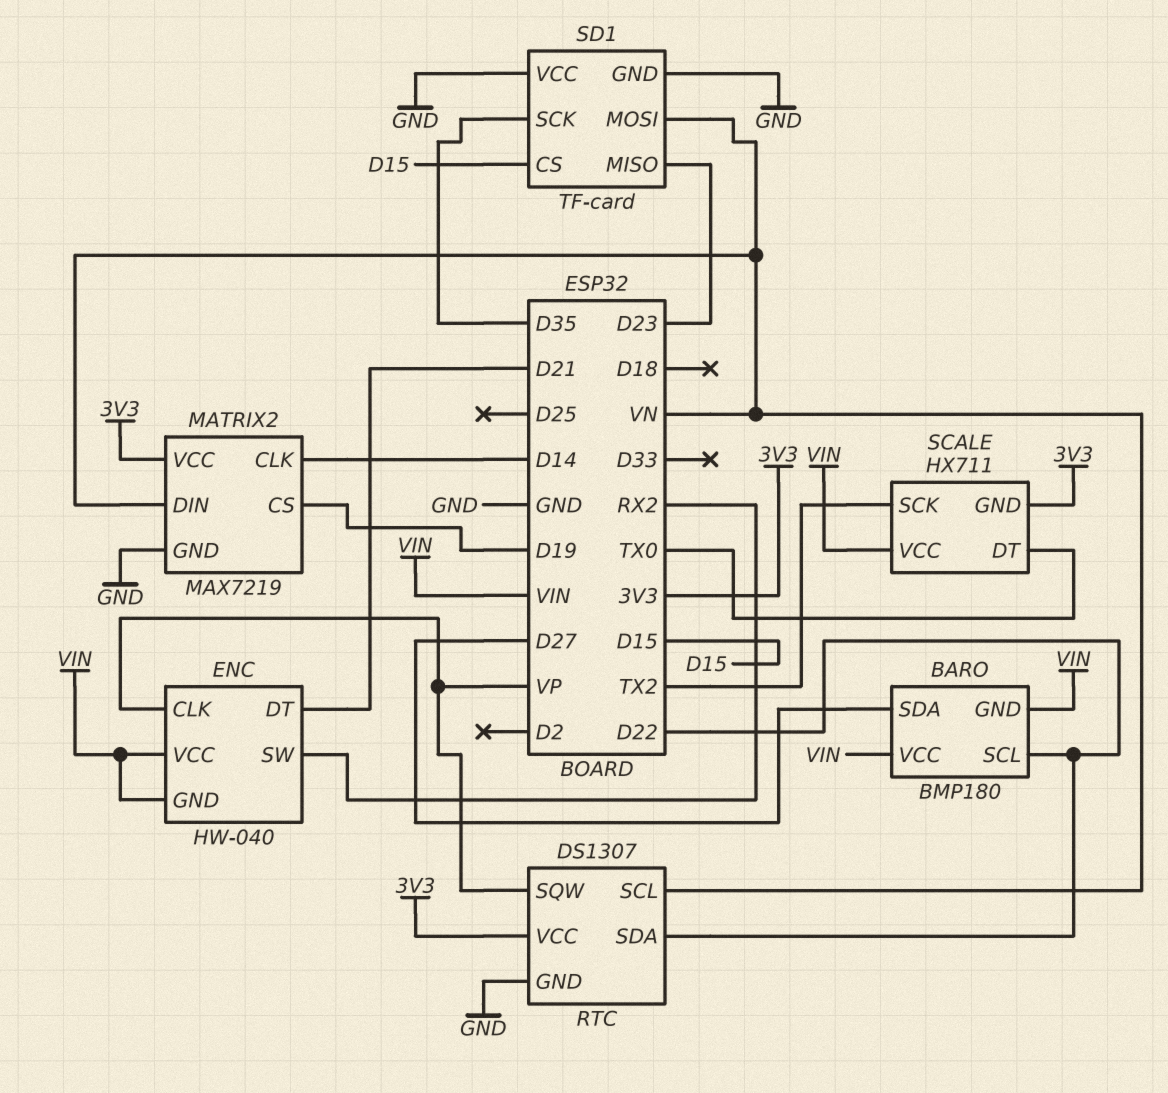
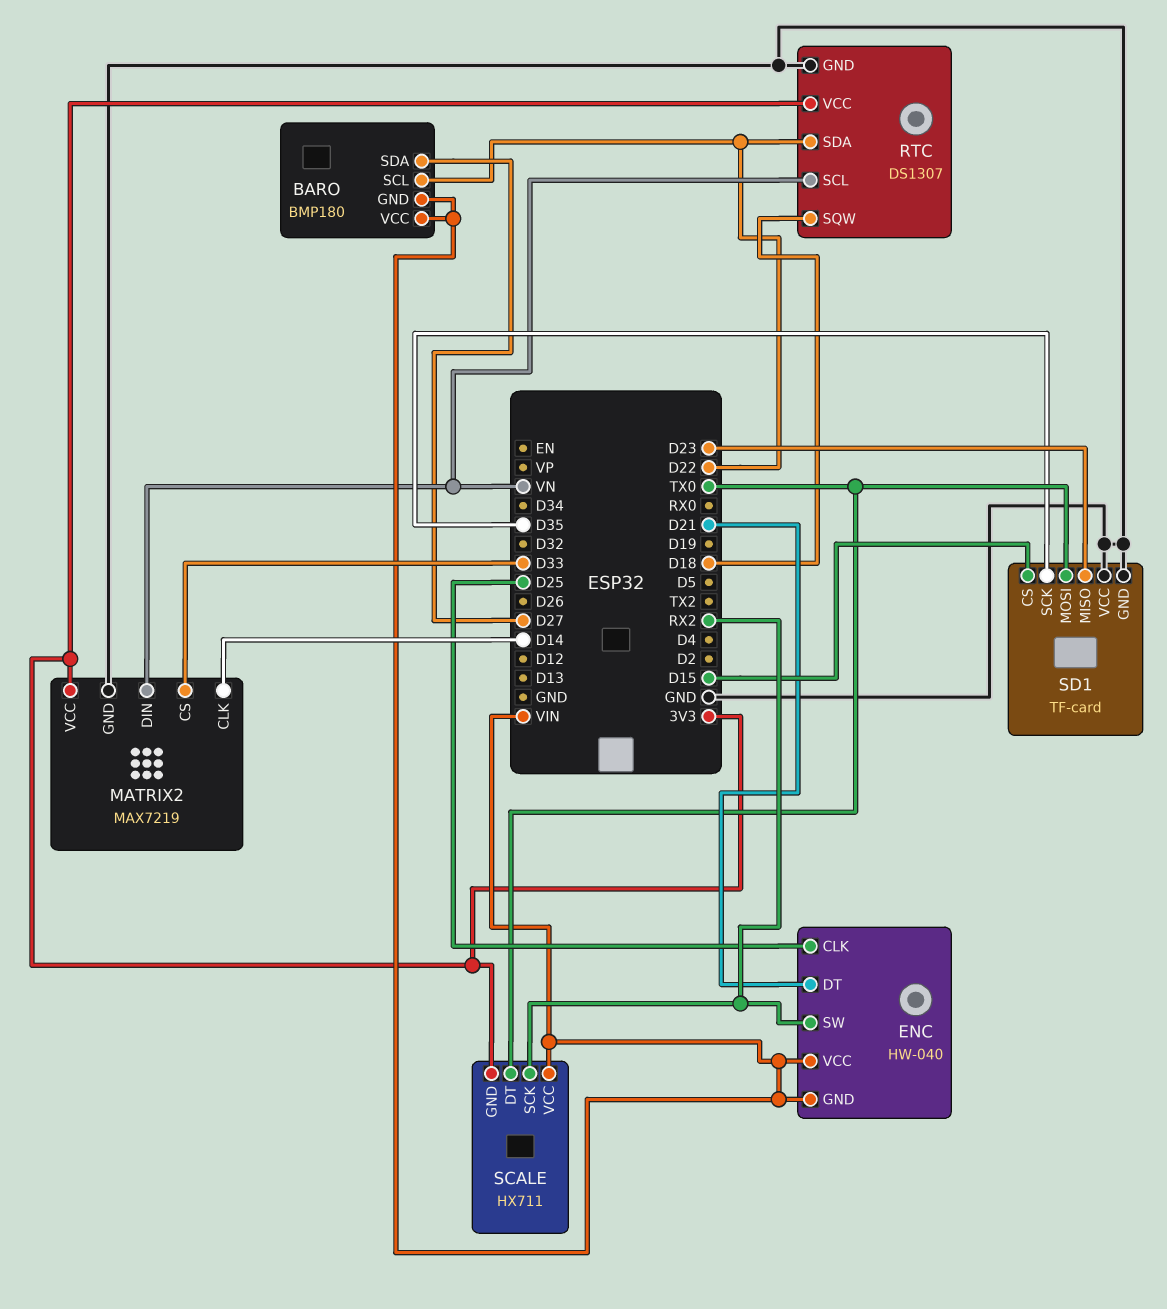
ENC pin CLK: VP -> D25
MATRIX2 pin CS: D19 -> D33
RTC pin SQW: VP -> D18
SCALE pin SCK: TX2 -> RX2
SD1 pin MOSI: VN -> TX0

